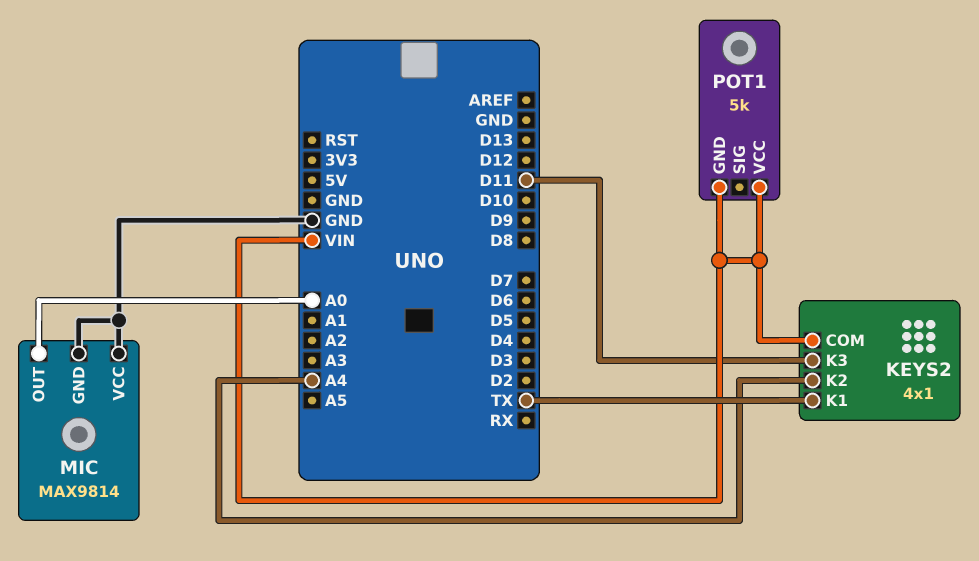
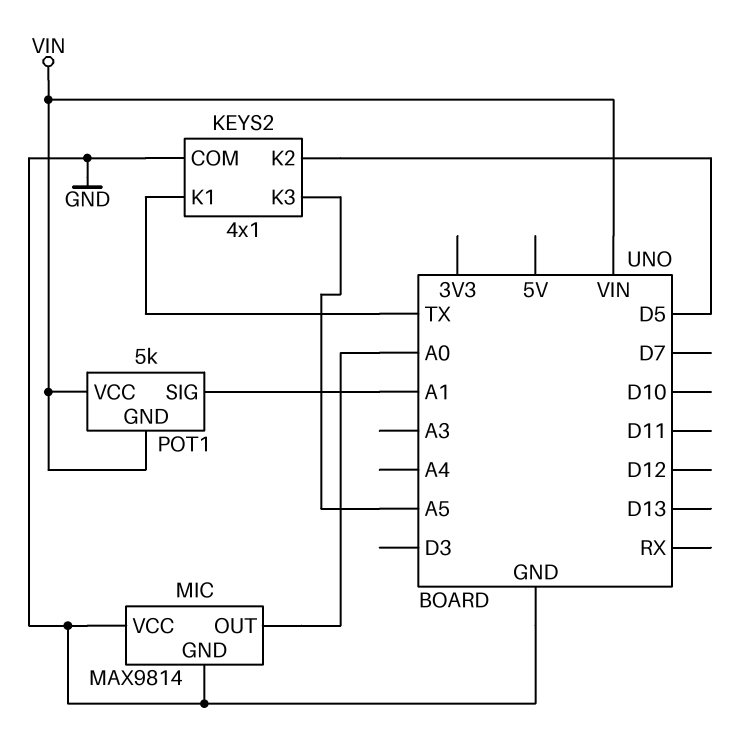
KEYS2 pin COM: VIN -> GND
KEYS2 pin K2: A4 -> D5
KEYS2 pin K3: D11 -> A5
POT1 pin SIG: none -> A1

